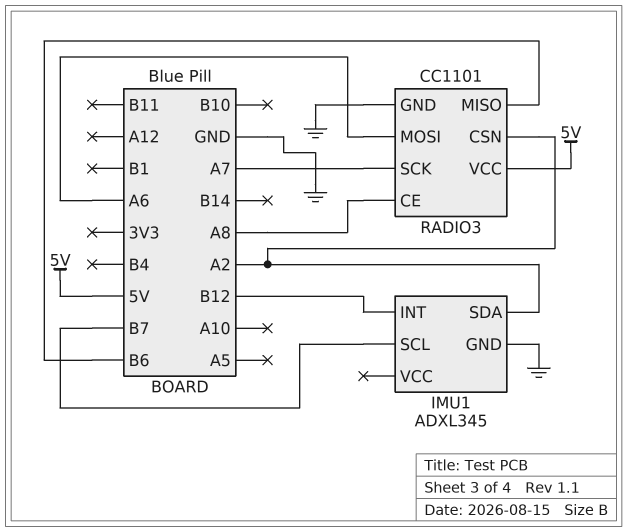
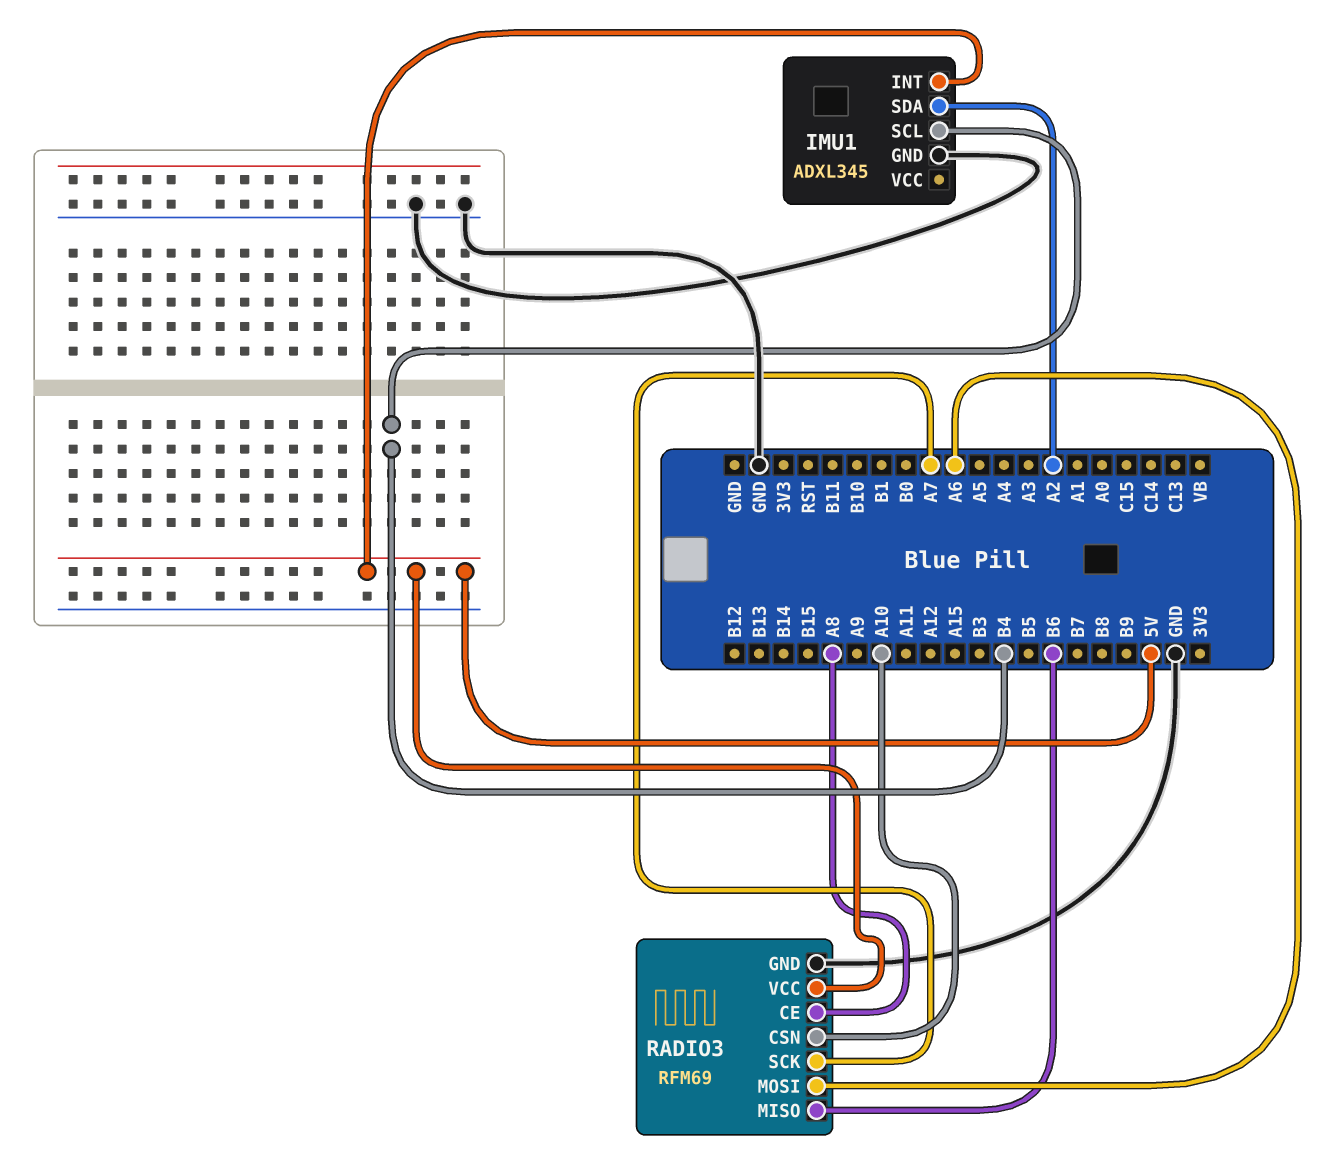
IMU1 pin INT: B12 -> 5V
IMU1 pin SCL: B7 -> B4
RADIO3: CC1101 -> RFM69
RADIO3 pin CSN: A2 -> A10

